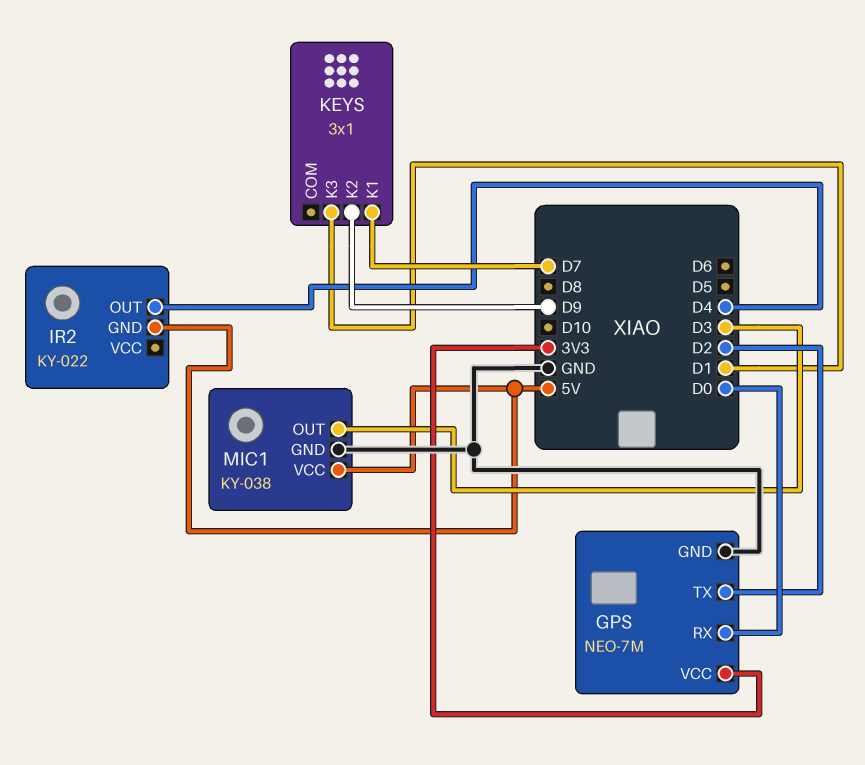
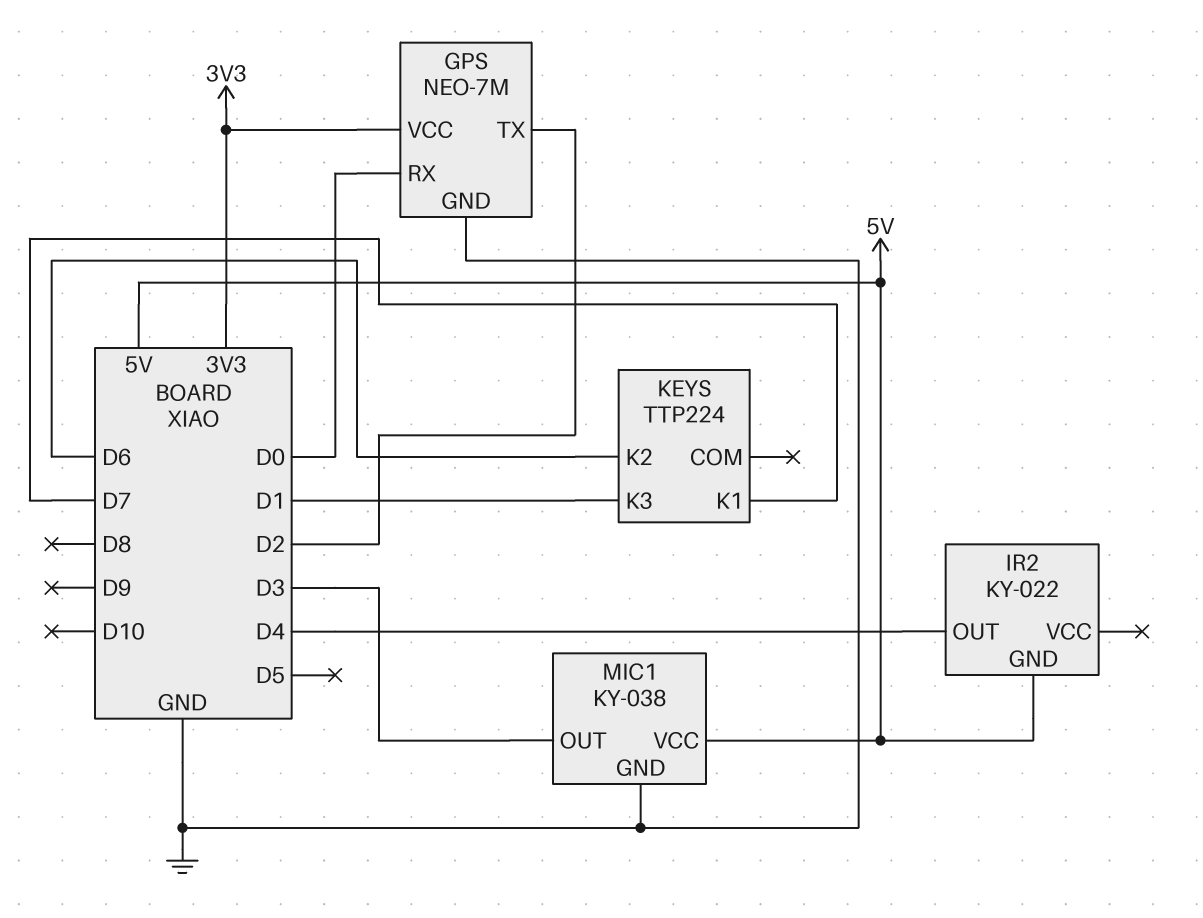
KEYS: 3x1 -> TTP224
KEYS pin K2: D9 -> D6

